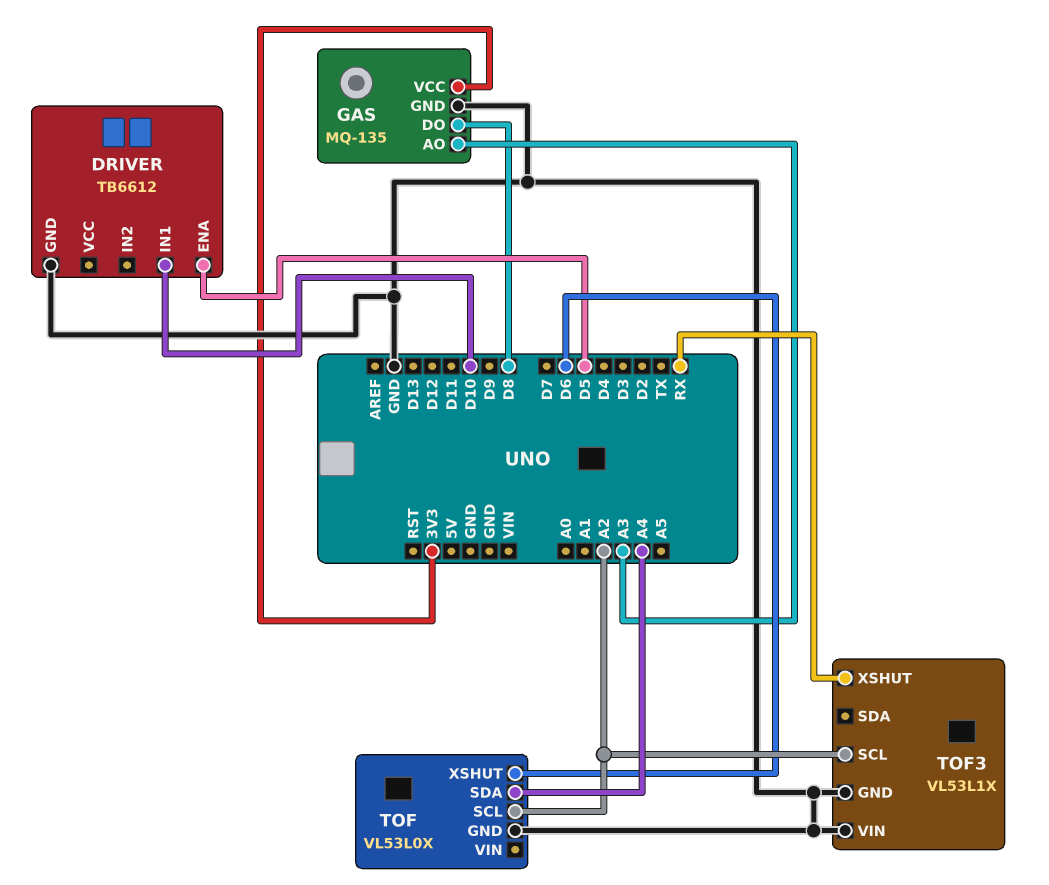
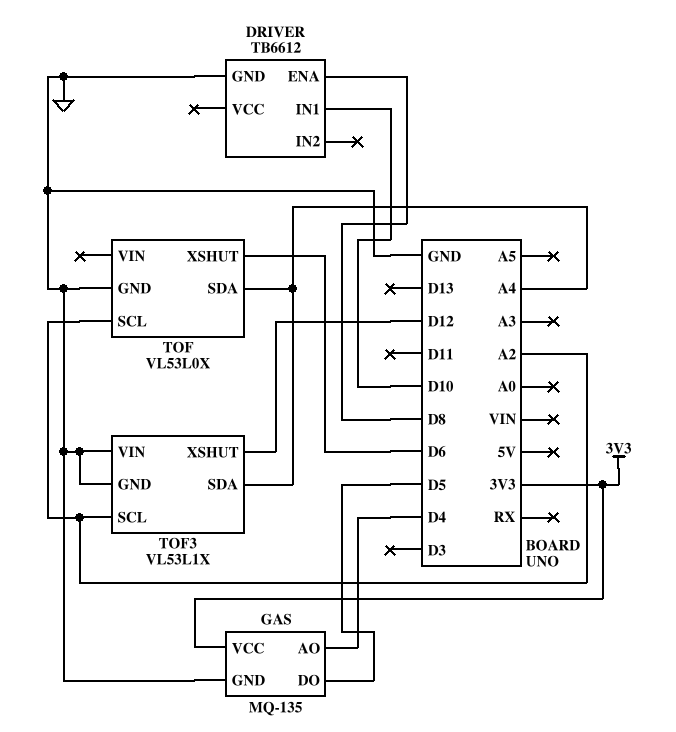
DRIVER pin ENA: D5 -> D8
GAS pin AO: A3 -> D4
GAS pin DO: D8 -> D5
TOF3 pin SDA: none -> A4
TOF3 pin XSHUT: RX -> D12

